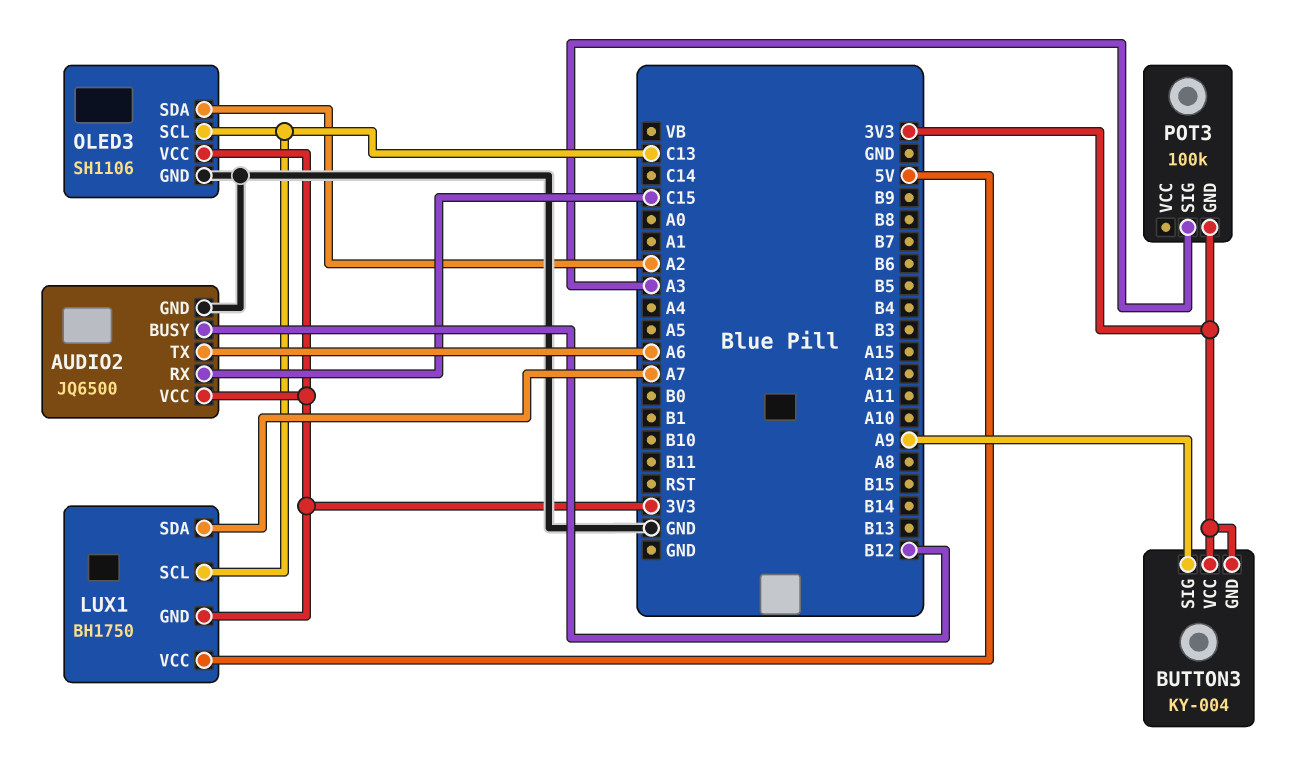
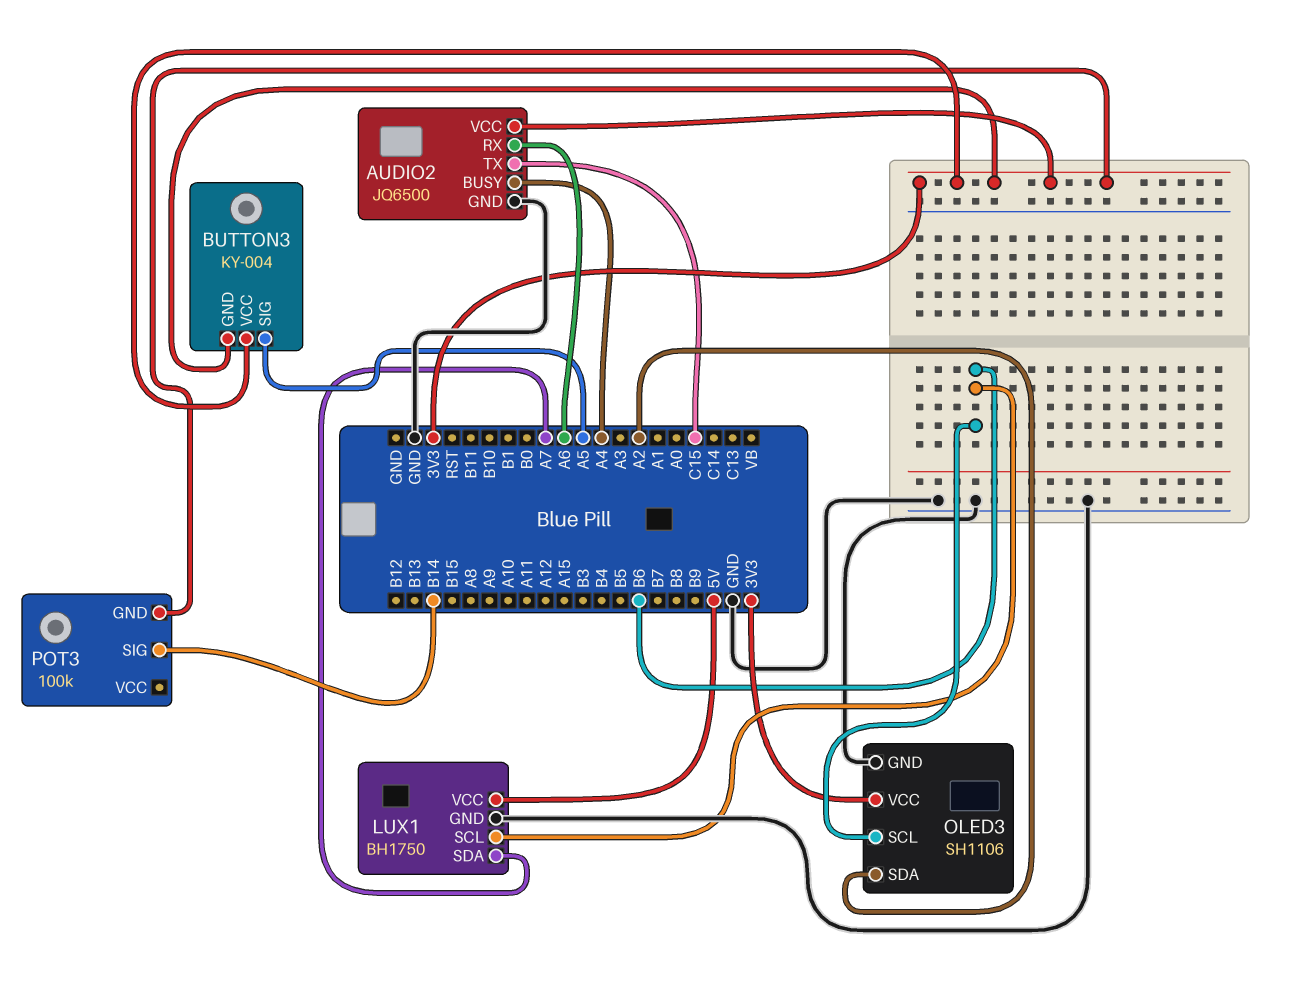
AUDIO2 pin BUSY: B12 -> A4
AUDIO2 pin RX: C15 -> A6
AUDIO2 pin TX: A6 -> C15
BUTTON3 pin SIG: A9 -> A5
LUX1 pin GND: 3V3 -> GND
LUX1 pin SCL: C13 -> B6
OLED3 pin SCL: C13 -> B6
POT3 pin SIG: A3 -> B14

